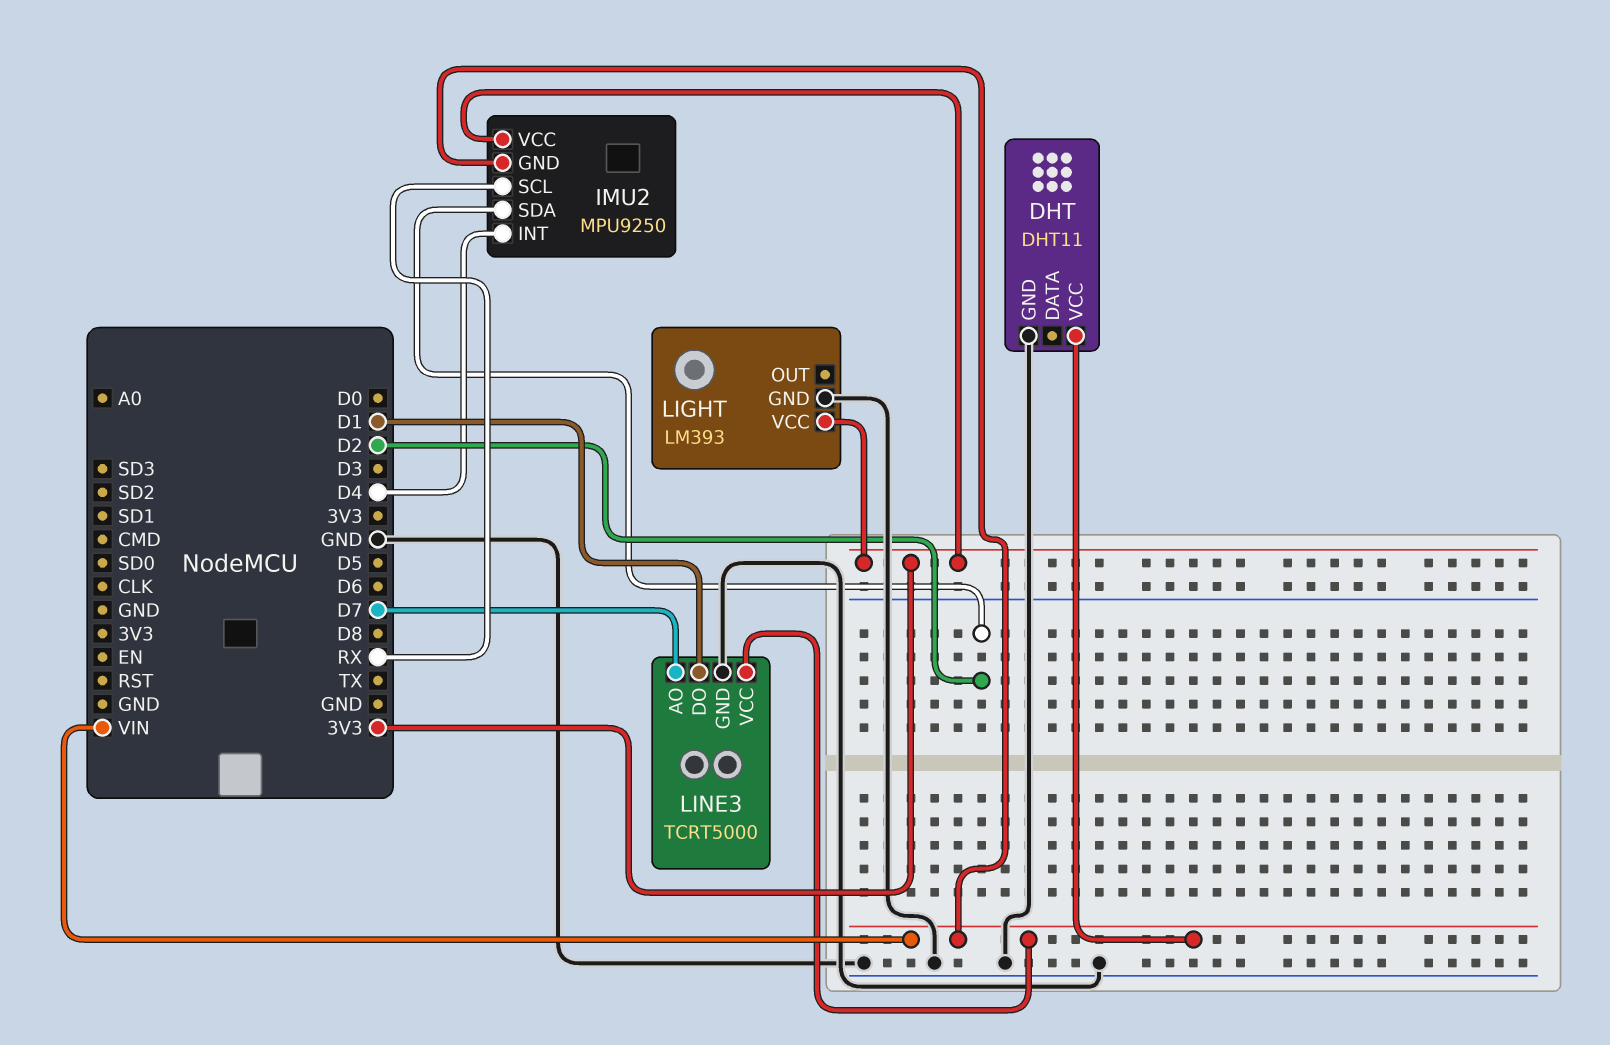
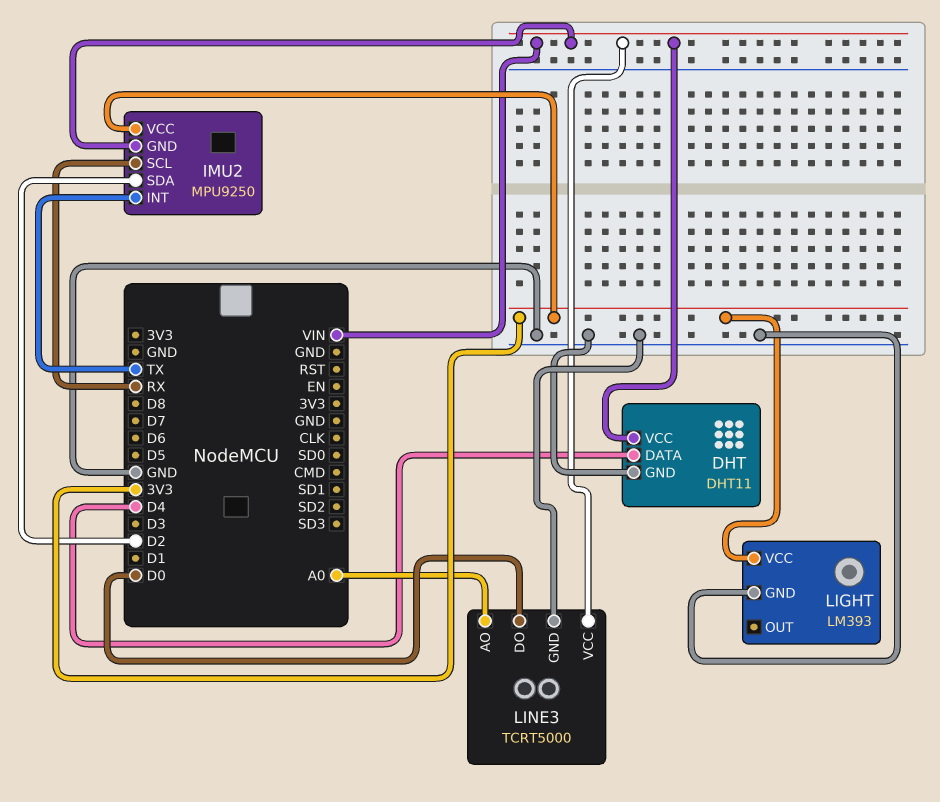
DHT pin DATA: none -> D4
IMU2 pin INT: D4 -> TX
LINE3 pin AO: D7 -> A0
LINE3 pin DO: D1 -> D0

